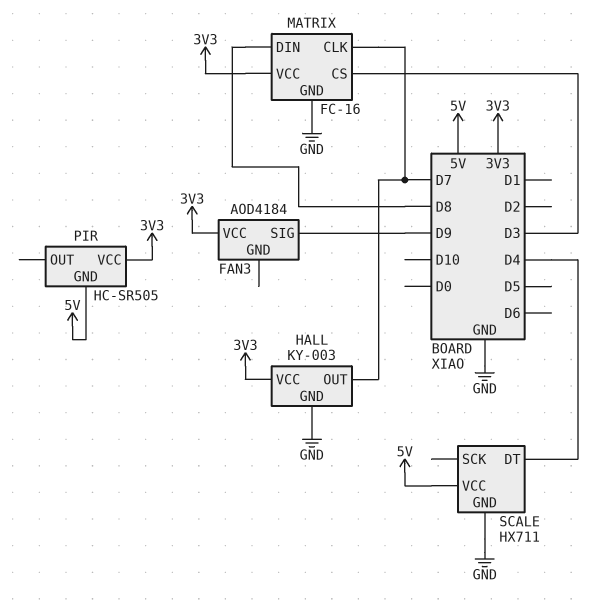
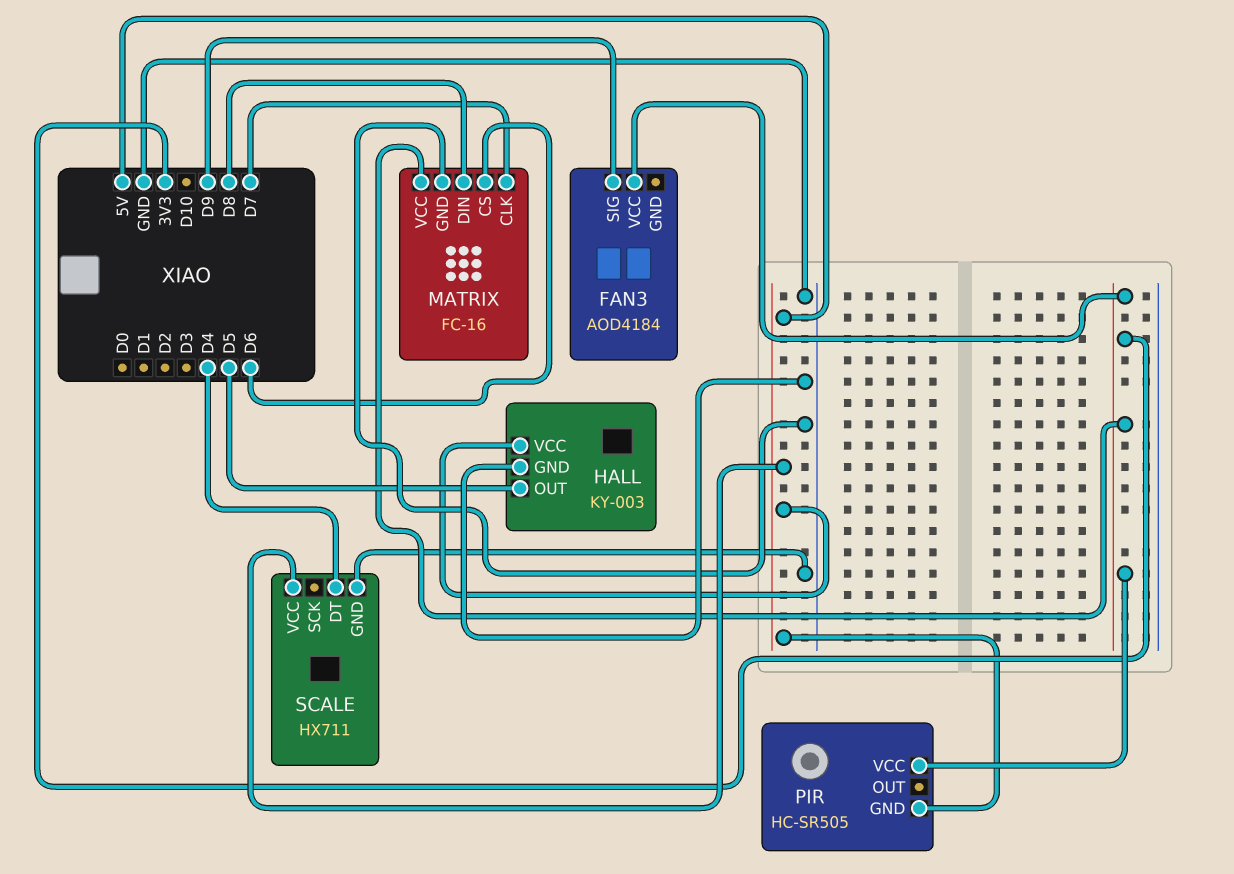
HALL pin OUT: D7 -> D5
HALL pin VCC: 3V3 -> 5V
MATRIX pin CS: D3 -> D6

